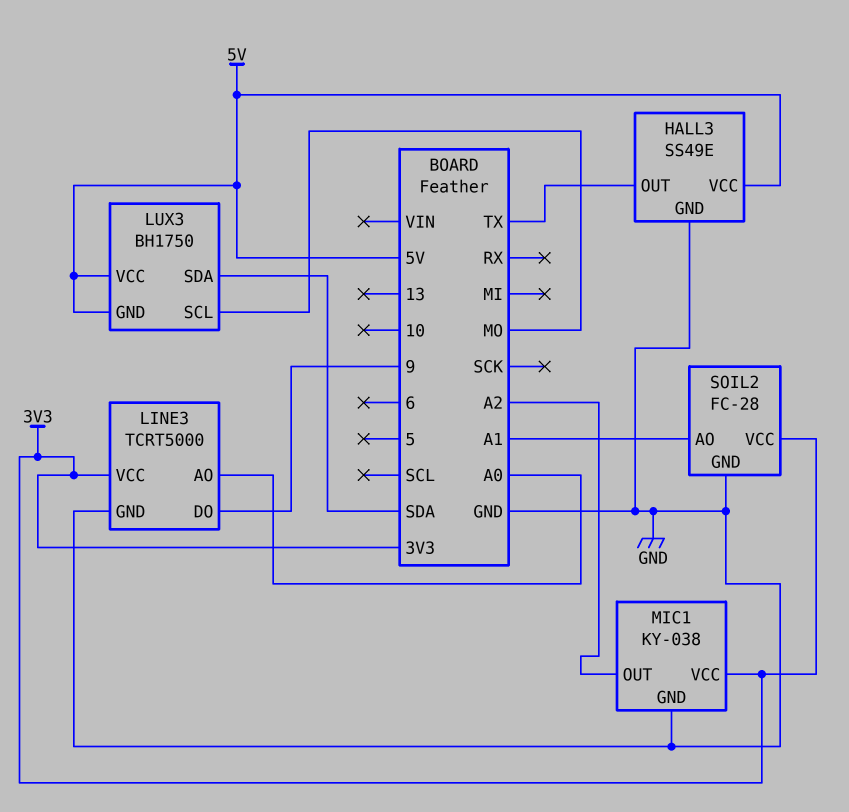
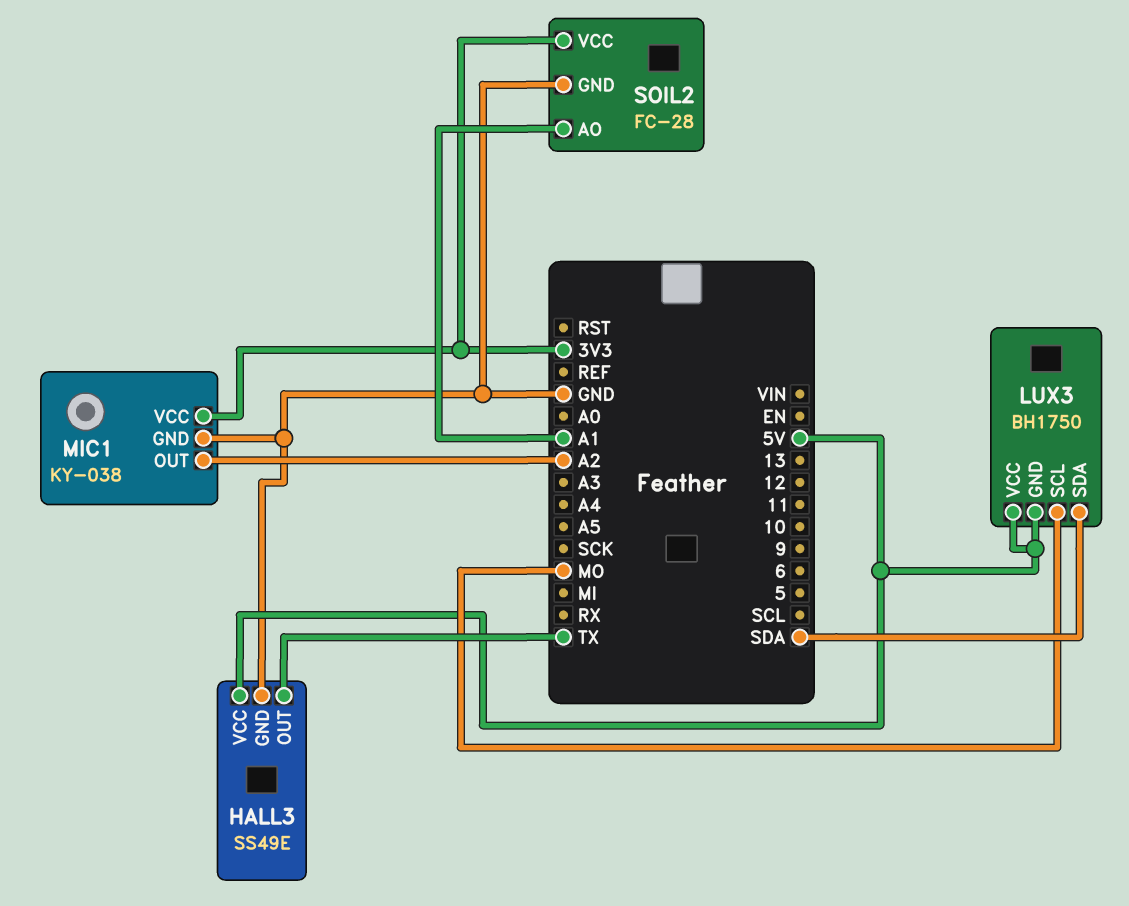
LINE3: TCRT5000 -> none
LINE3 pin AO: A0 -> none
LINE3 pin DO: 9 -> none
LINE3 pin GND: GND -> none
LINE3 pin VCC: 3V3 -> none

